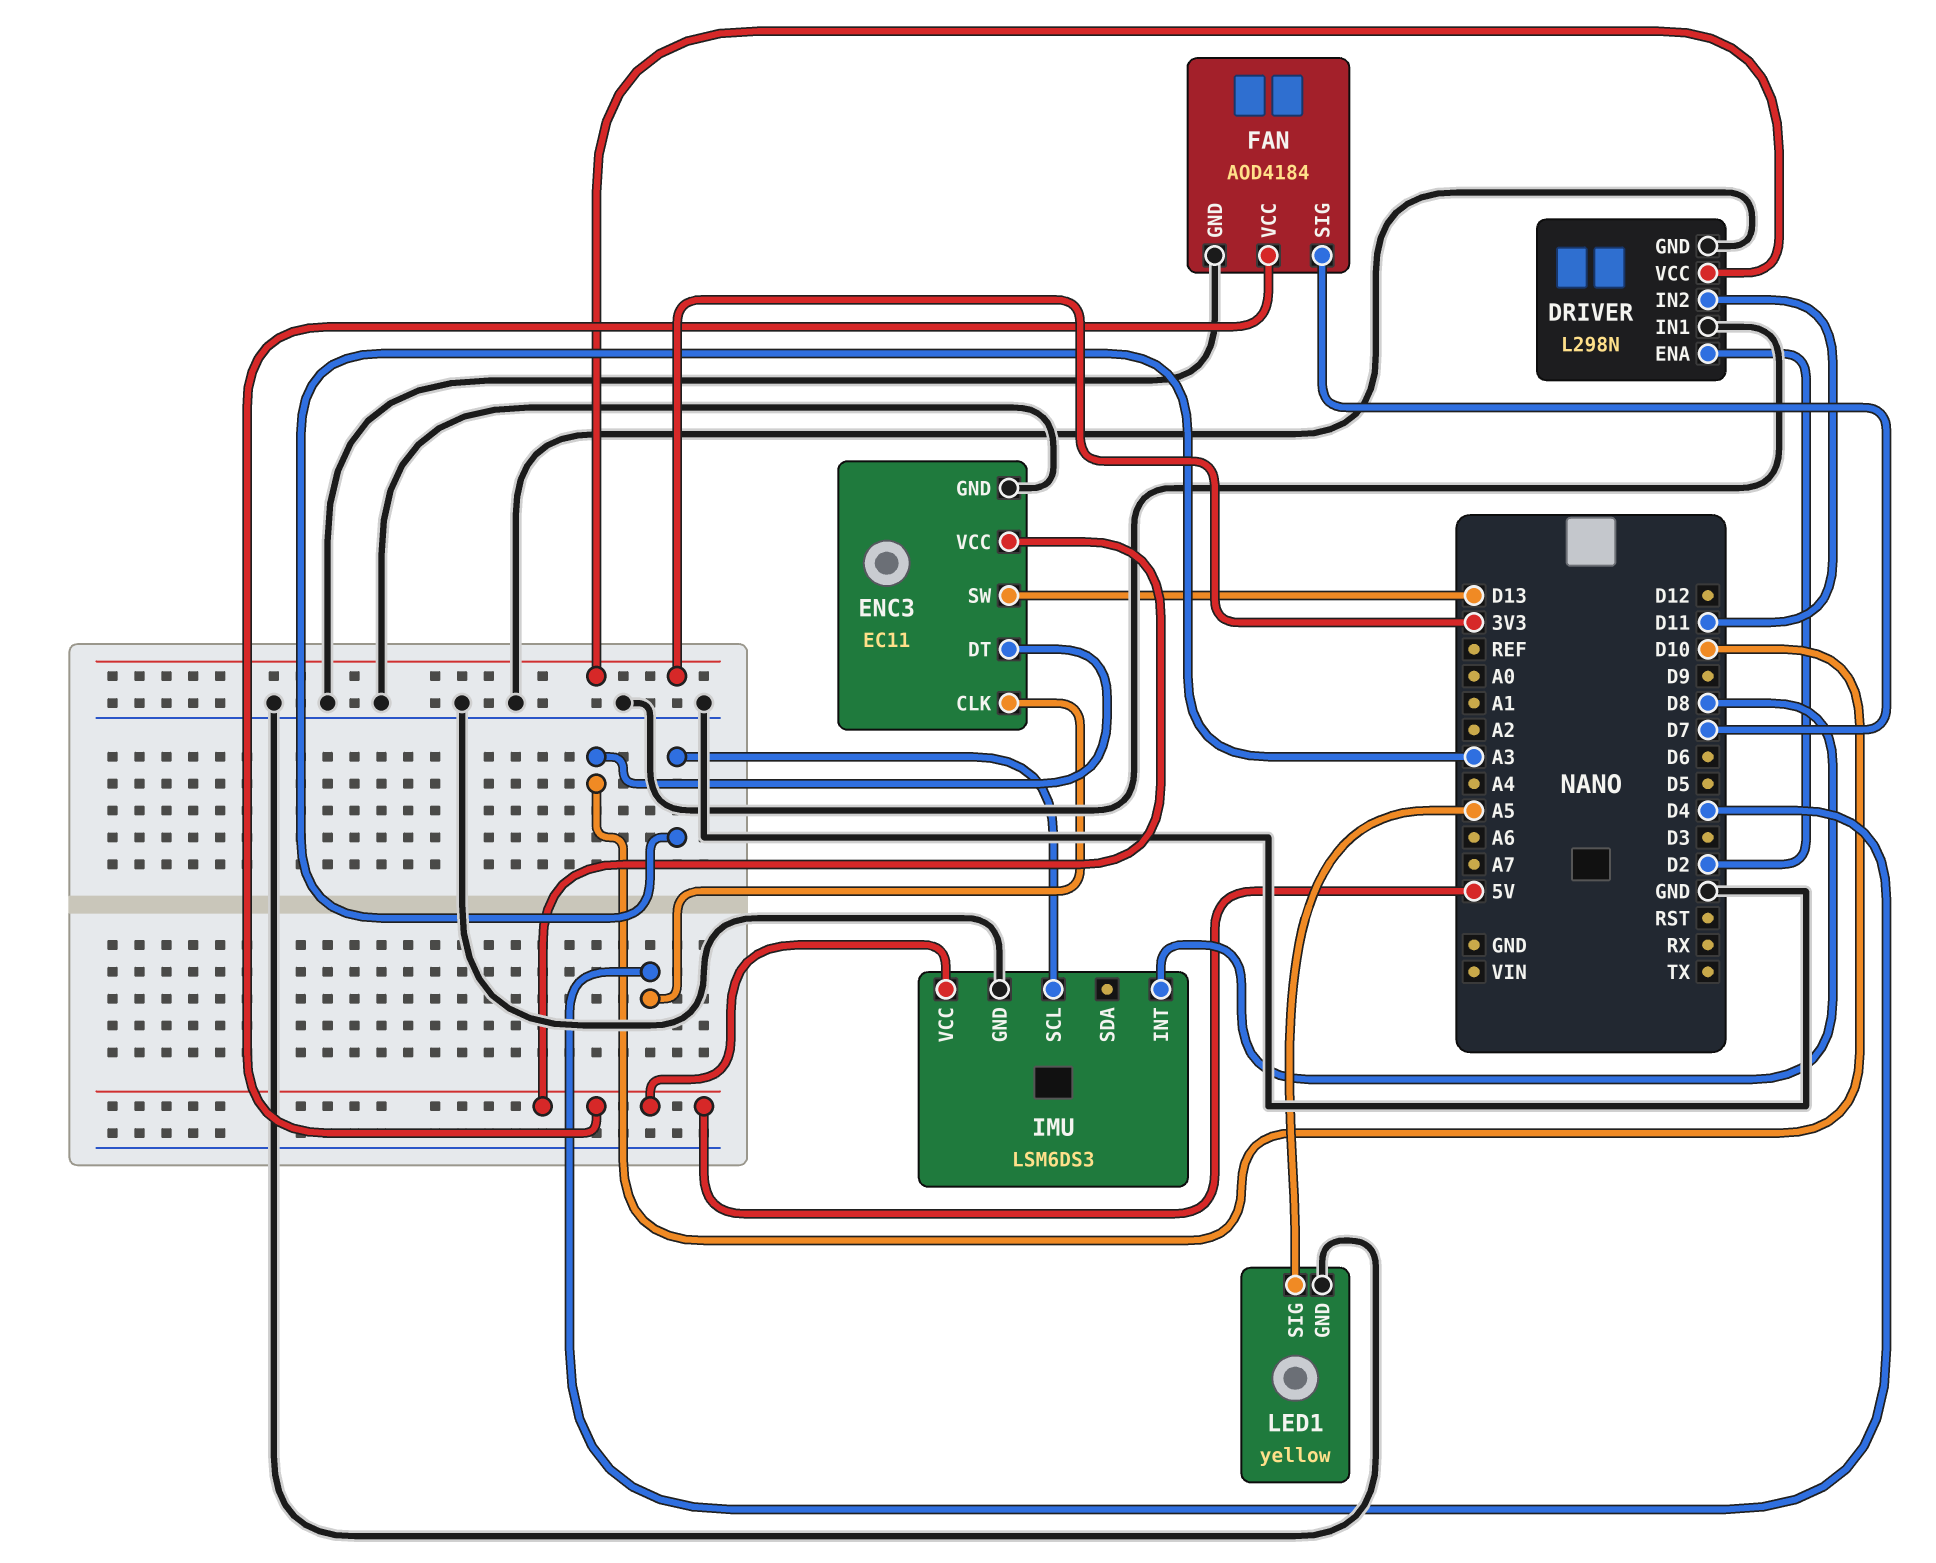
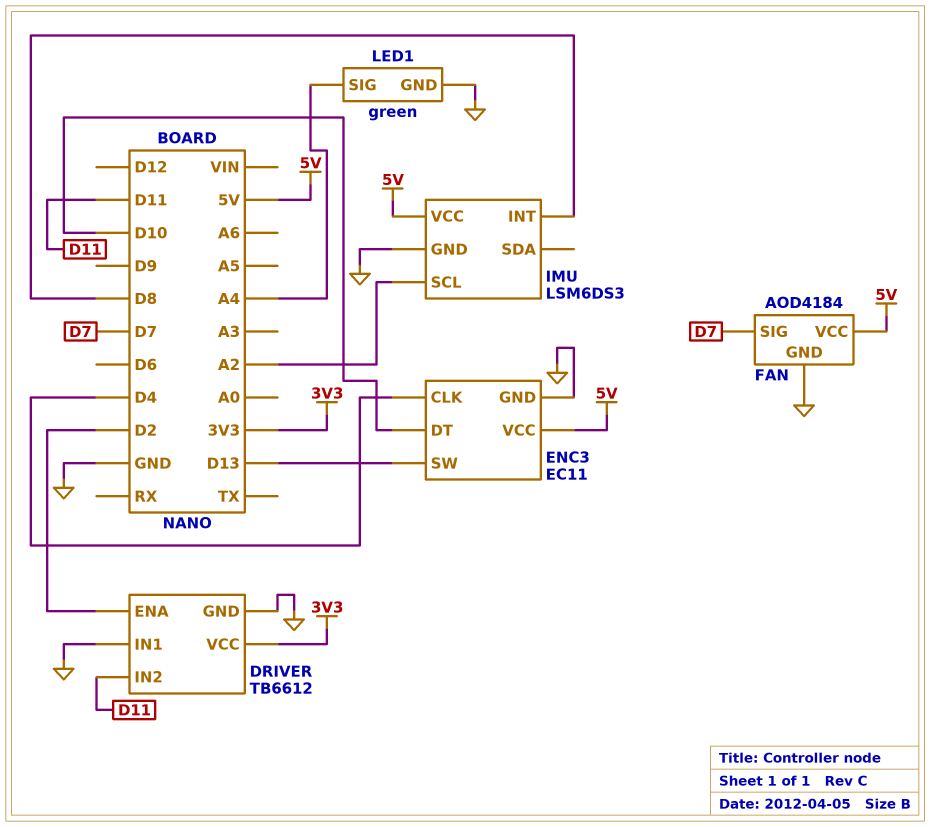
DRIVER: L298N -> TB6612
IMU pin SCL: A3 -> A2
LED1: yellow -> green
LED1 pin SIG: A5 -> A4

